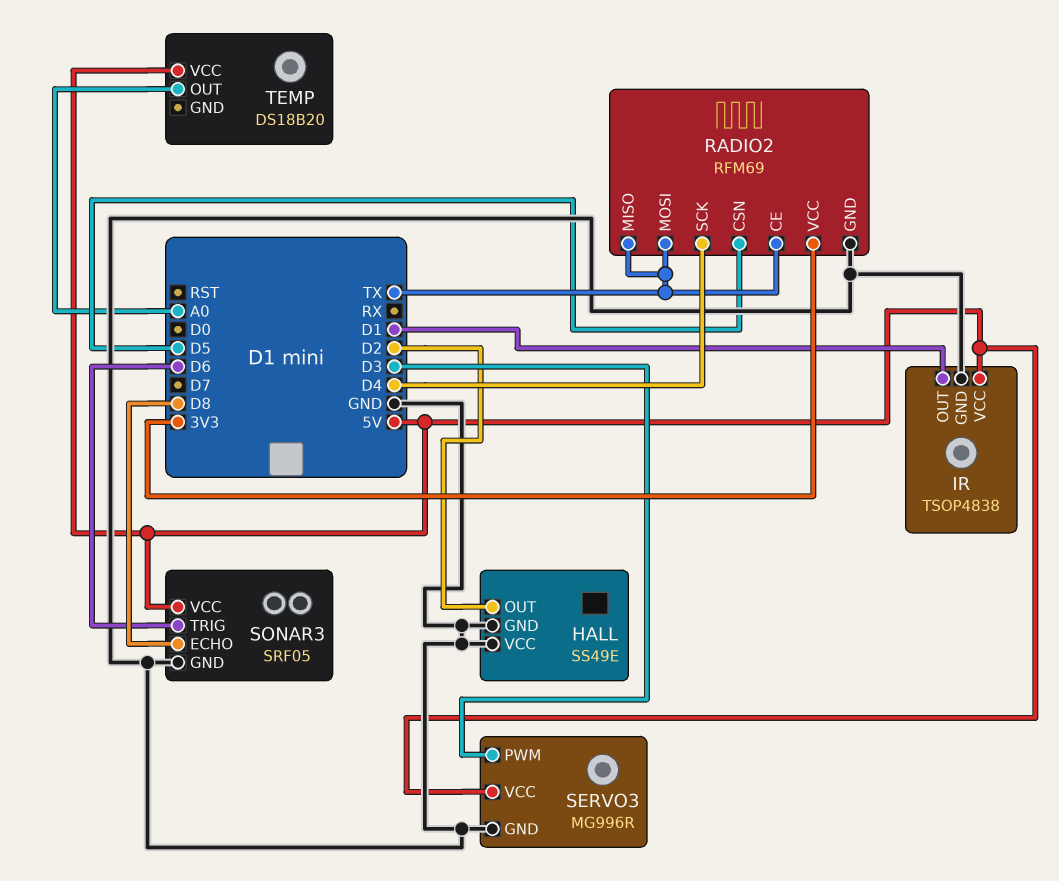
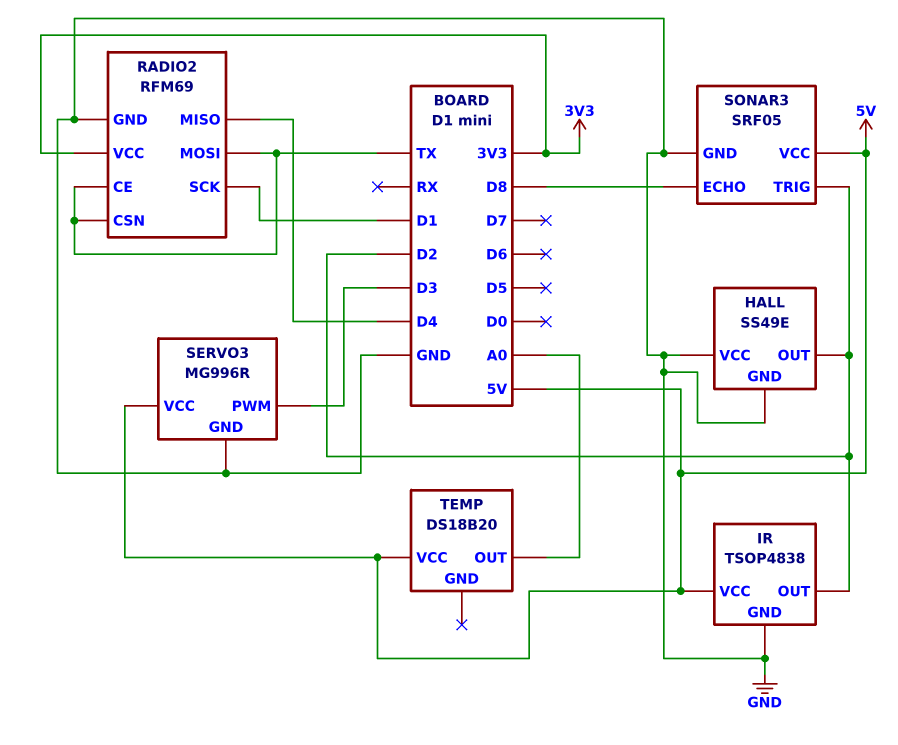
IR pin OUT: D1 -> D2
RADIO2 pin CSN: D5 -> TX
RADIO2 pin MISO: TX -> D4
RADIO2 pin SCK: D4 -> D1
SONAR3 pin TRIG: D6 -> D2

